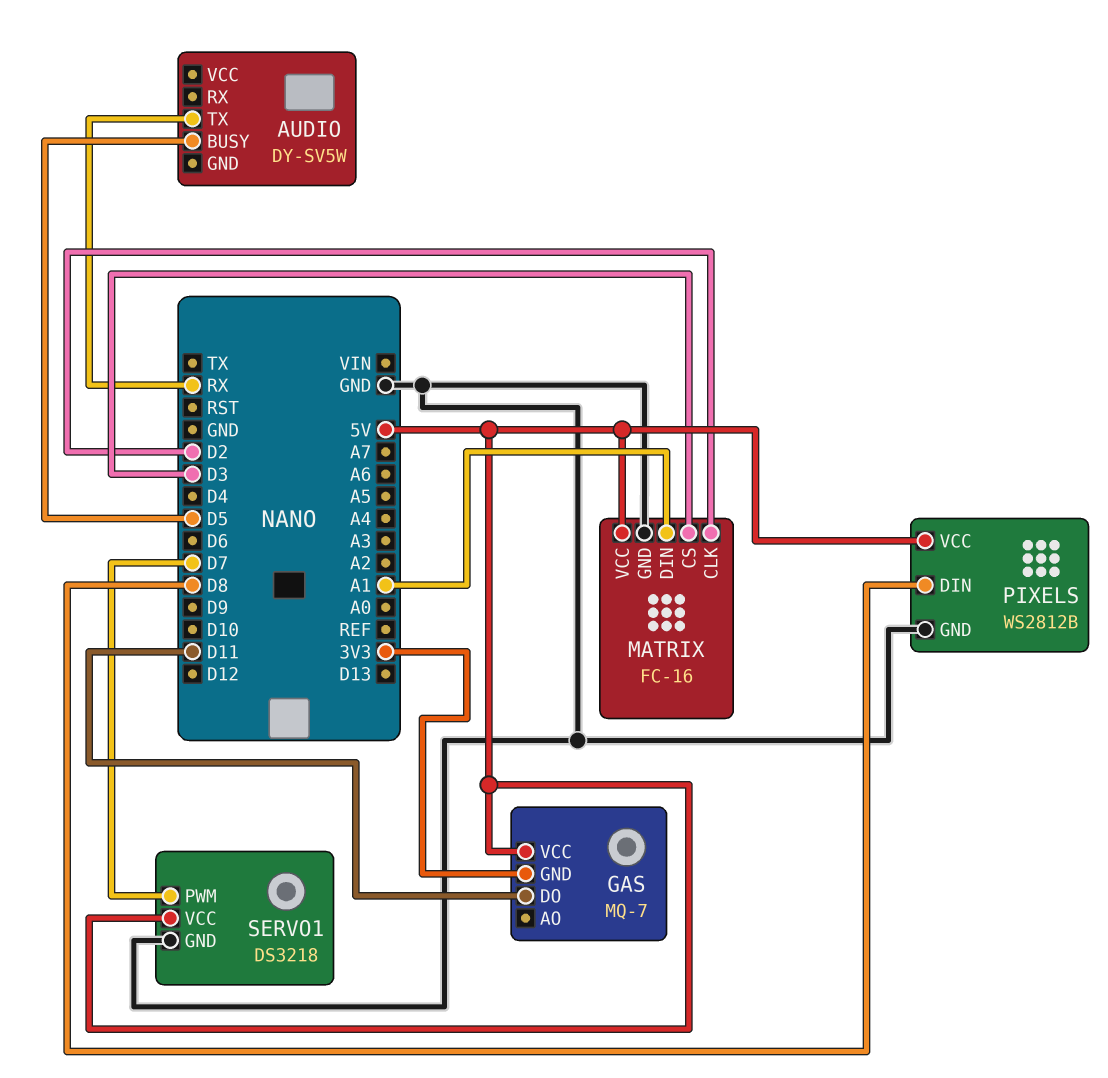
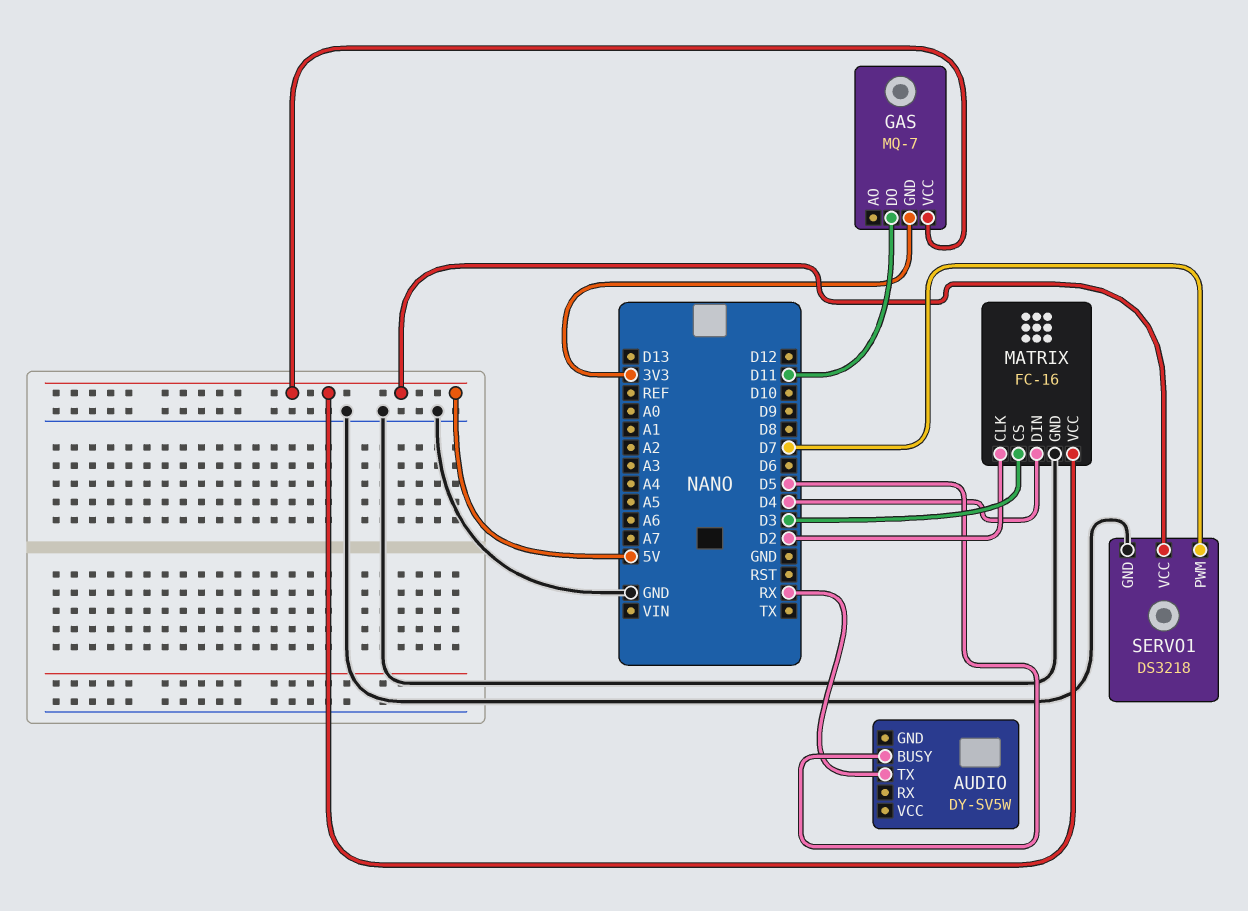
MATRIX pin DIN: A1 -> D4
PIXELS: WS2812B -> none
PIXELS pin DIN: D8 -> none
PIXELS pin GND: GND -> none
PIXELS pin VCC: 5V -> none

